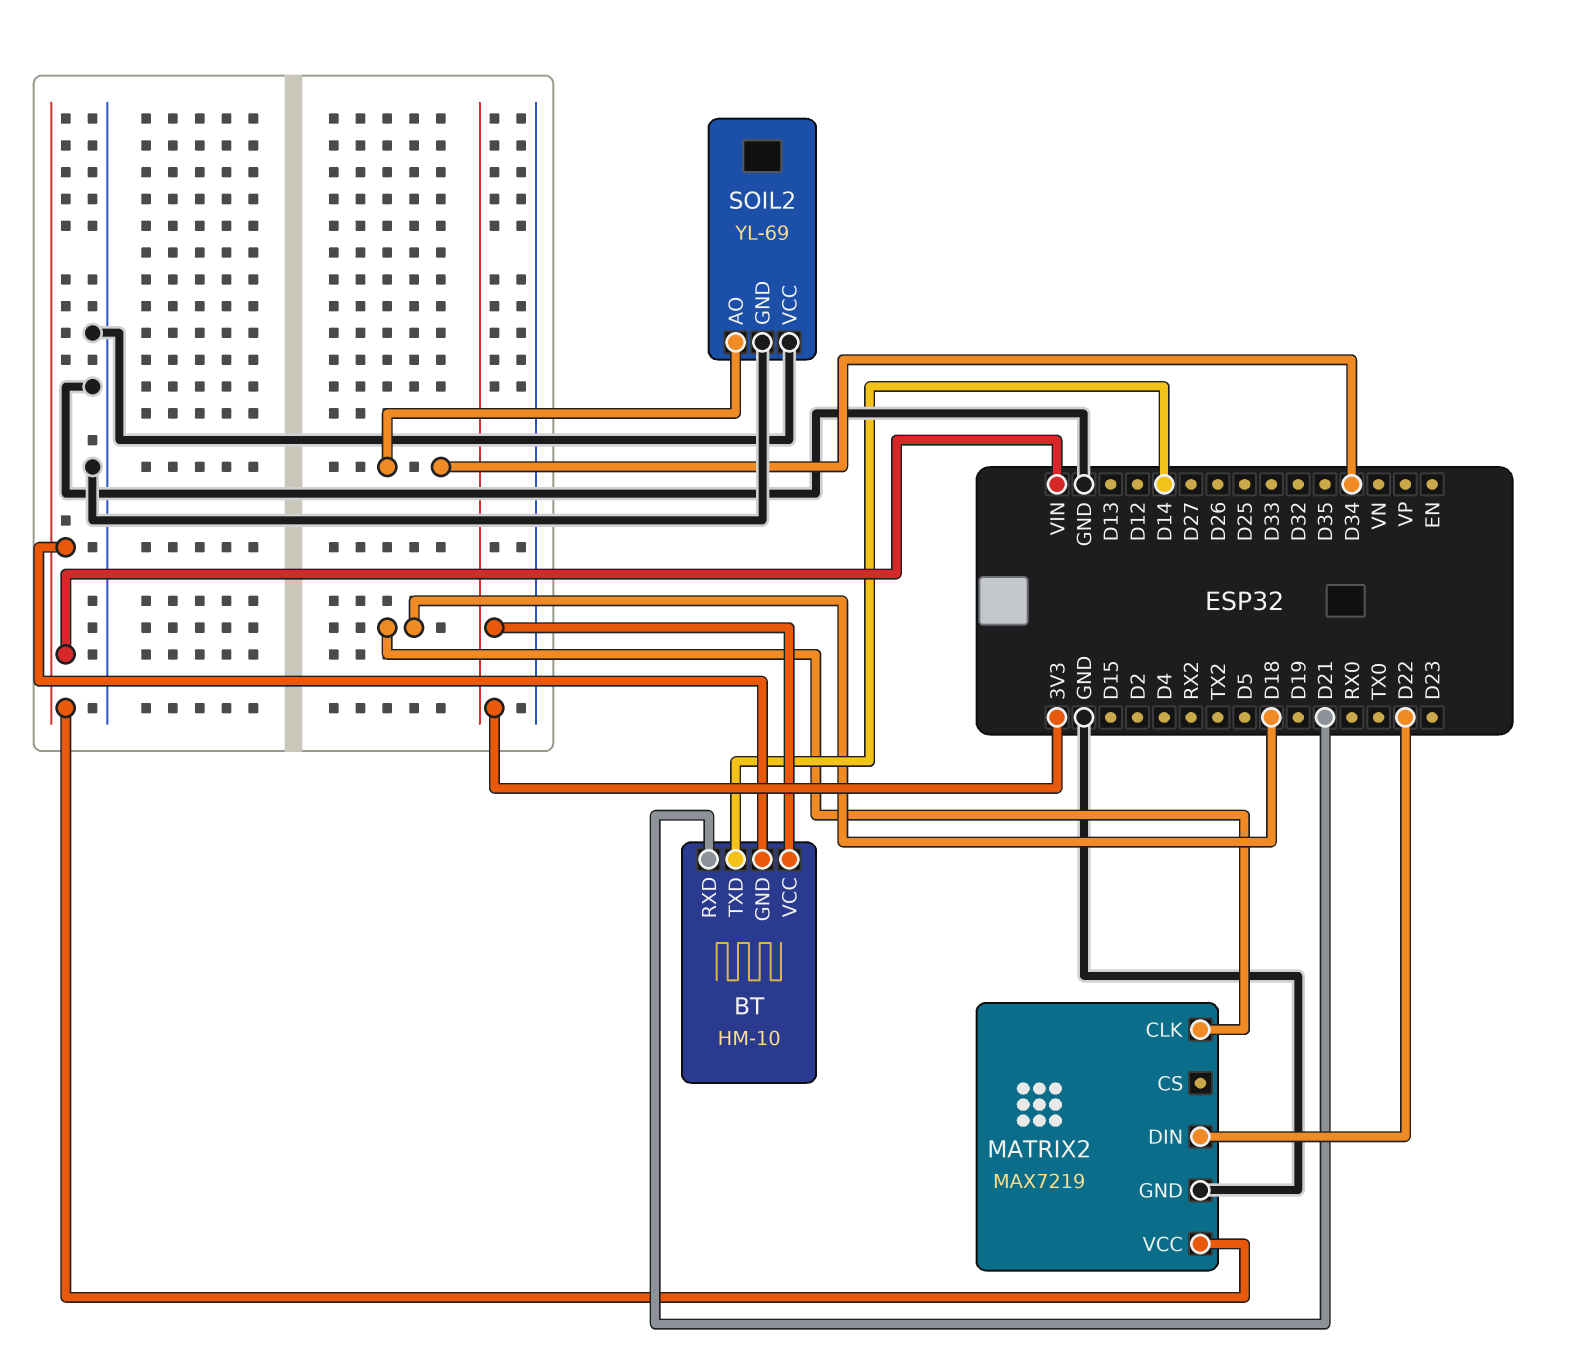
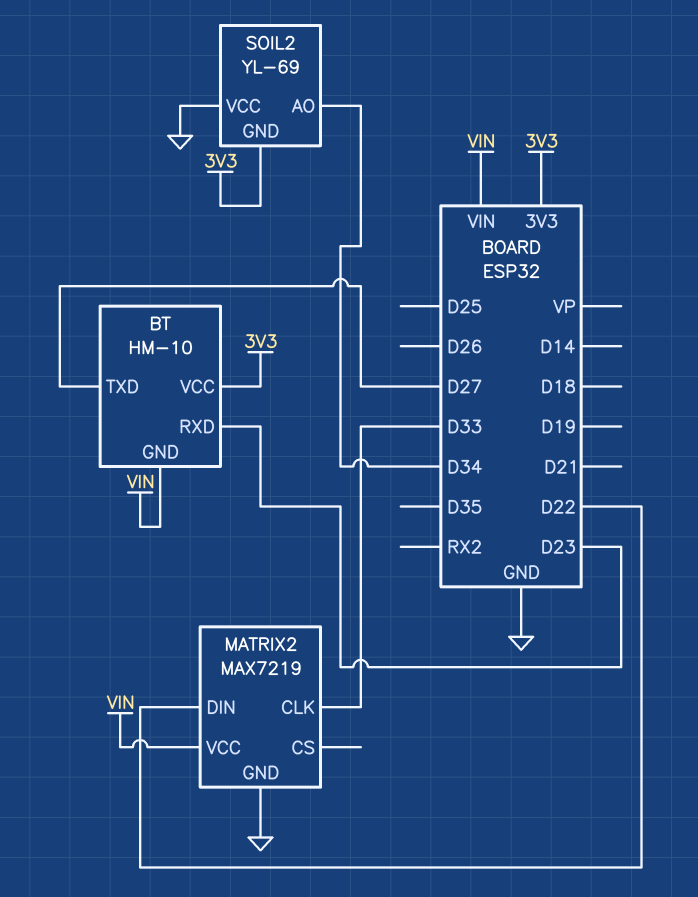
BT pin RXD: D21 -> D23
BT pin TXD: D14 -> D27
MATRIX2 pin CLK: D18 -> D33
SOIL2 pin GND: GND -> 3V3

